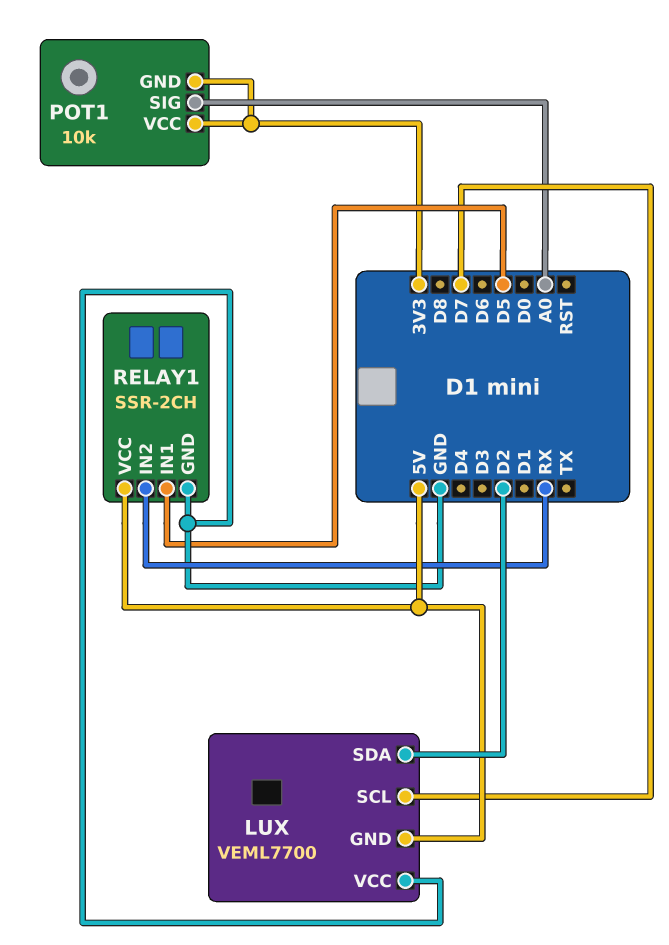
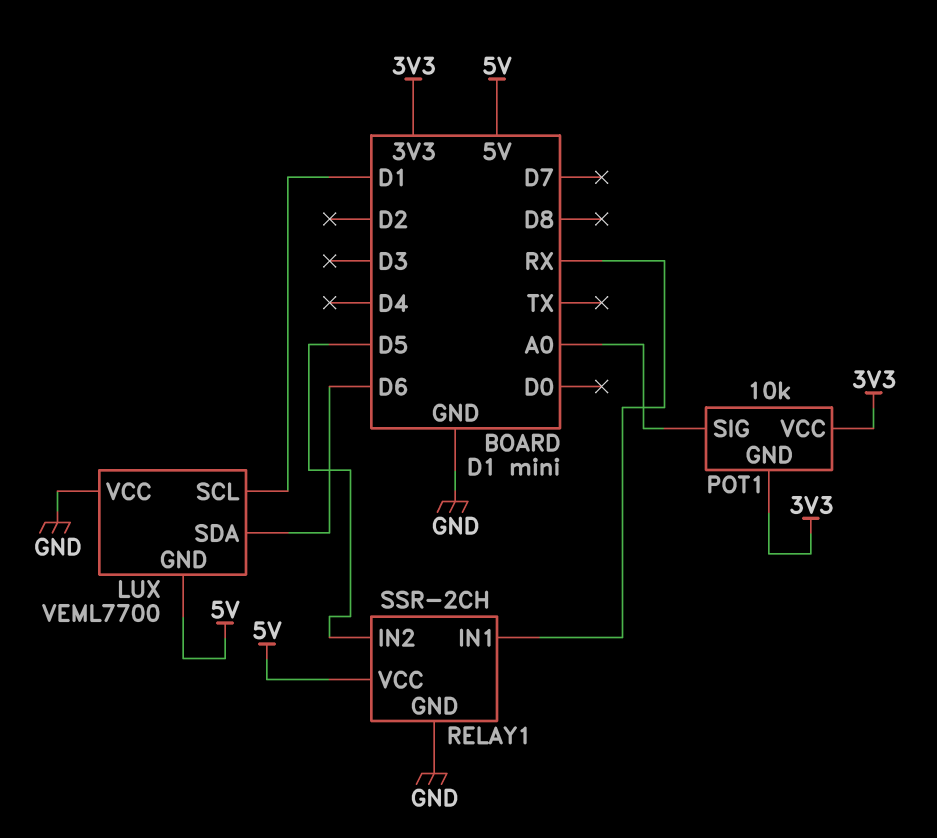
LUX pin SCL: D7 -> D1
LUX pin SDA: D2 -> D6
RELAY1 pin IN1: D5 -> RX
RELAY1 pin IN2: RX -> D5

